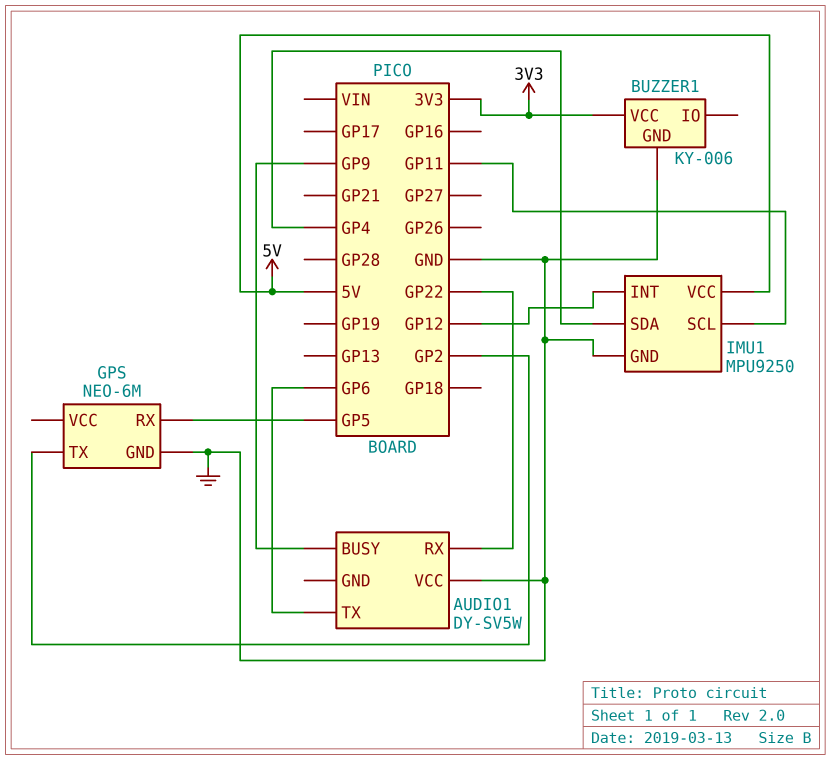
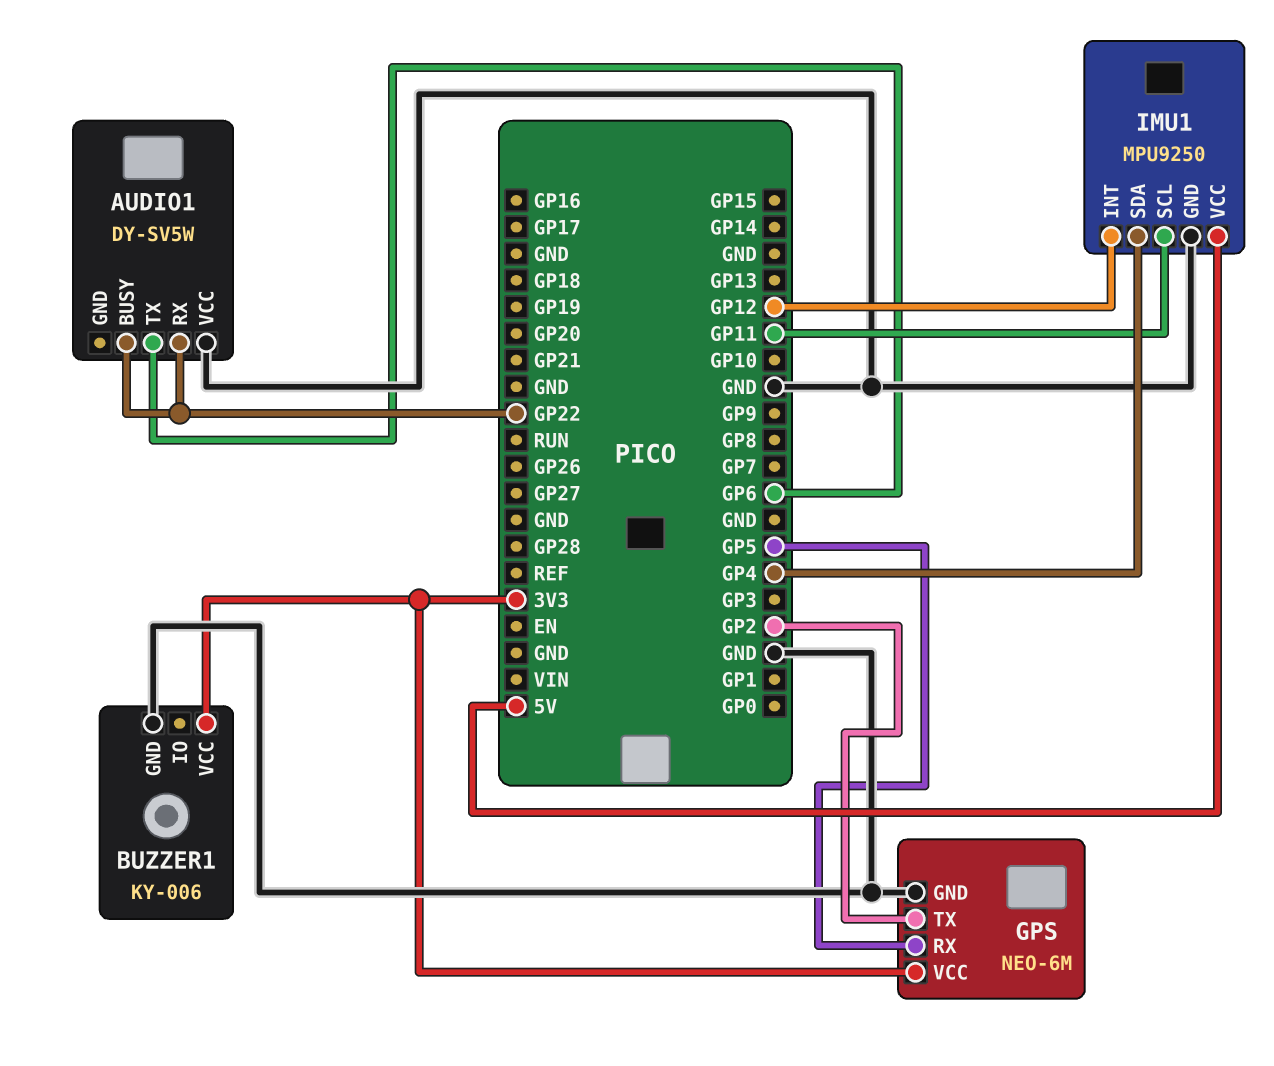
AUDIO1 pin BUSY: GP9 -> GP22
GPS pin VCC: none -> 3V3

